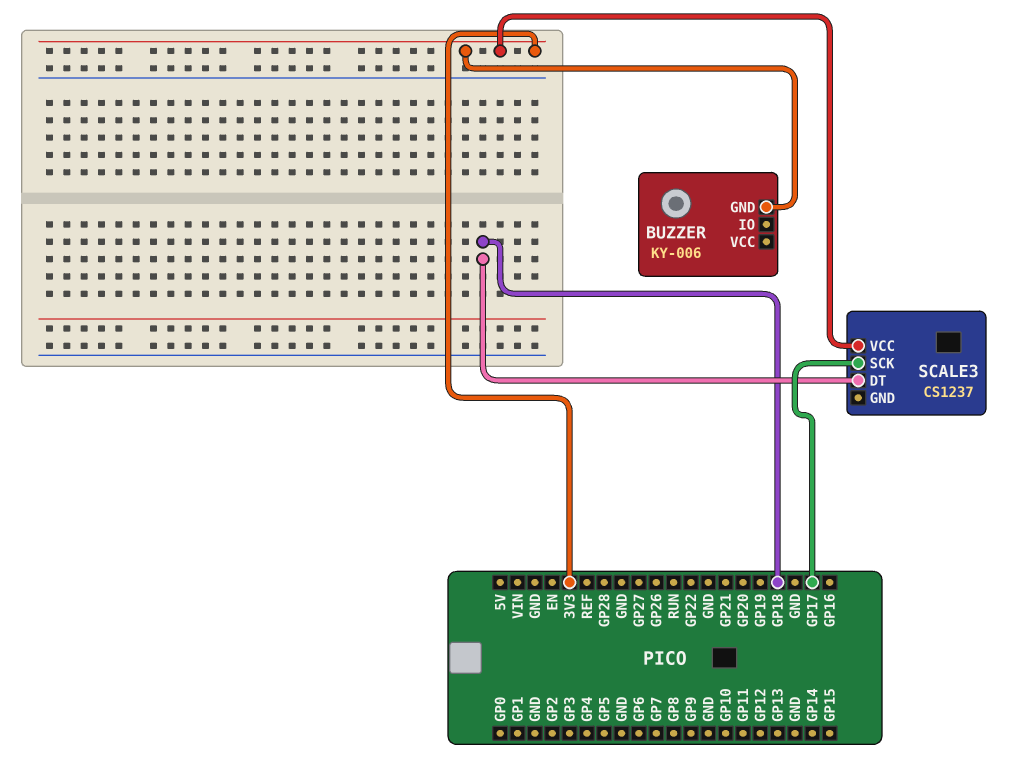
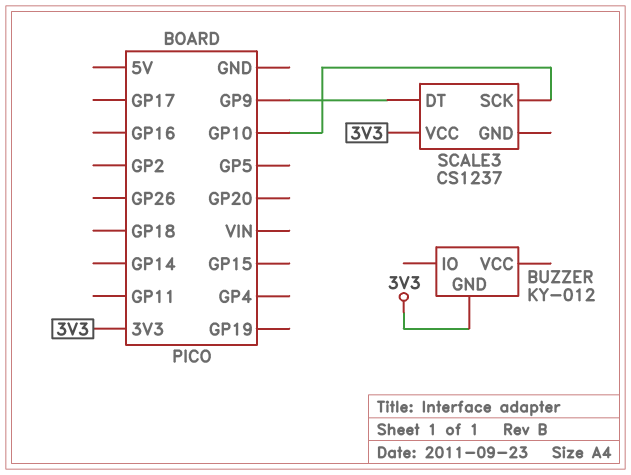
BUZZER: KY-006 -> KY-012
SCALE3 pin DT: GP18 -> GP9
SCALE3 pin SCK: GP17 -> GP10

